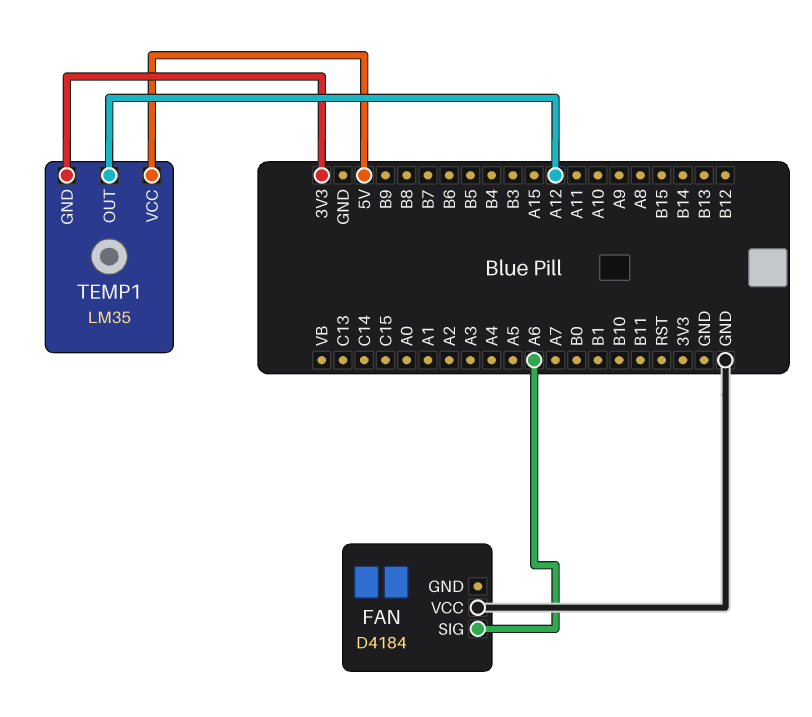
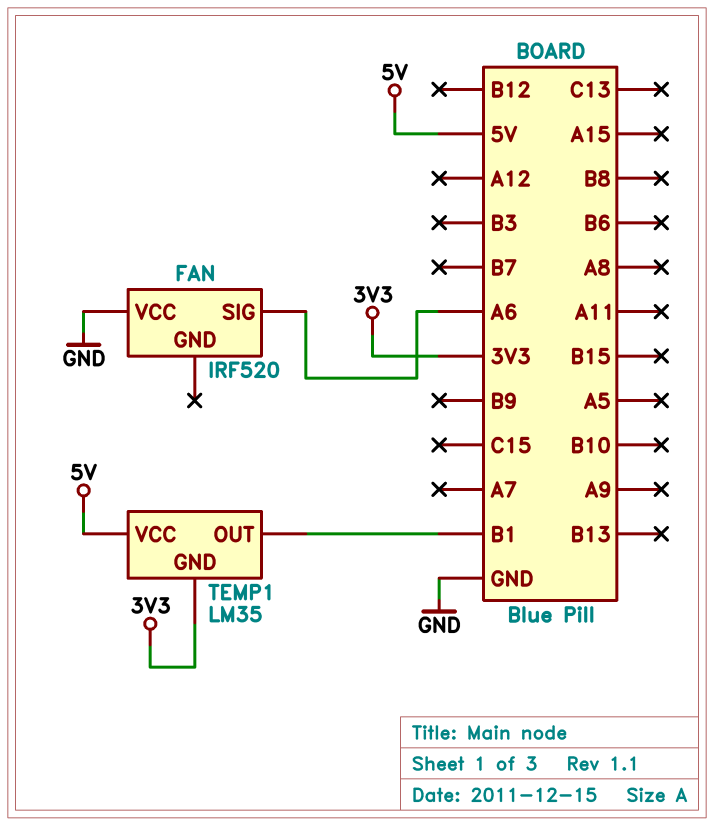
FAN: D4184 -> IRF520
TEMP1 pin OUT: A12 -> B1

